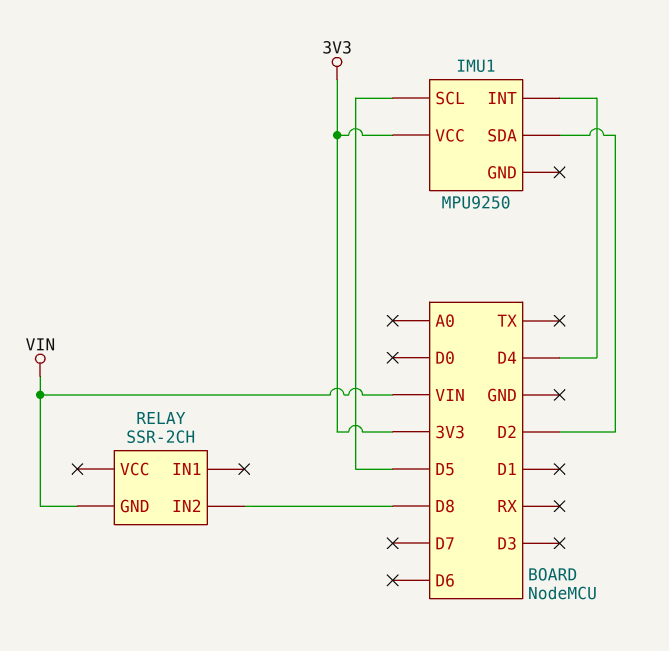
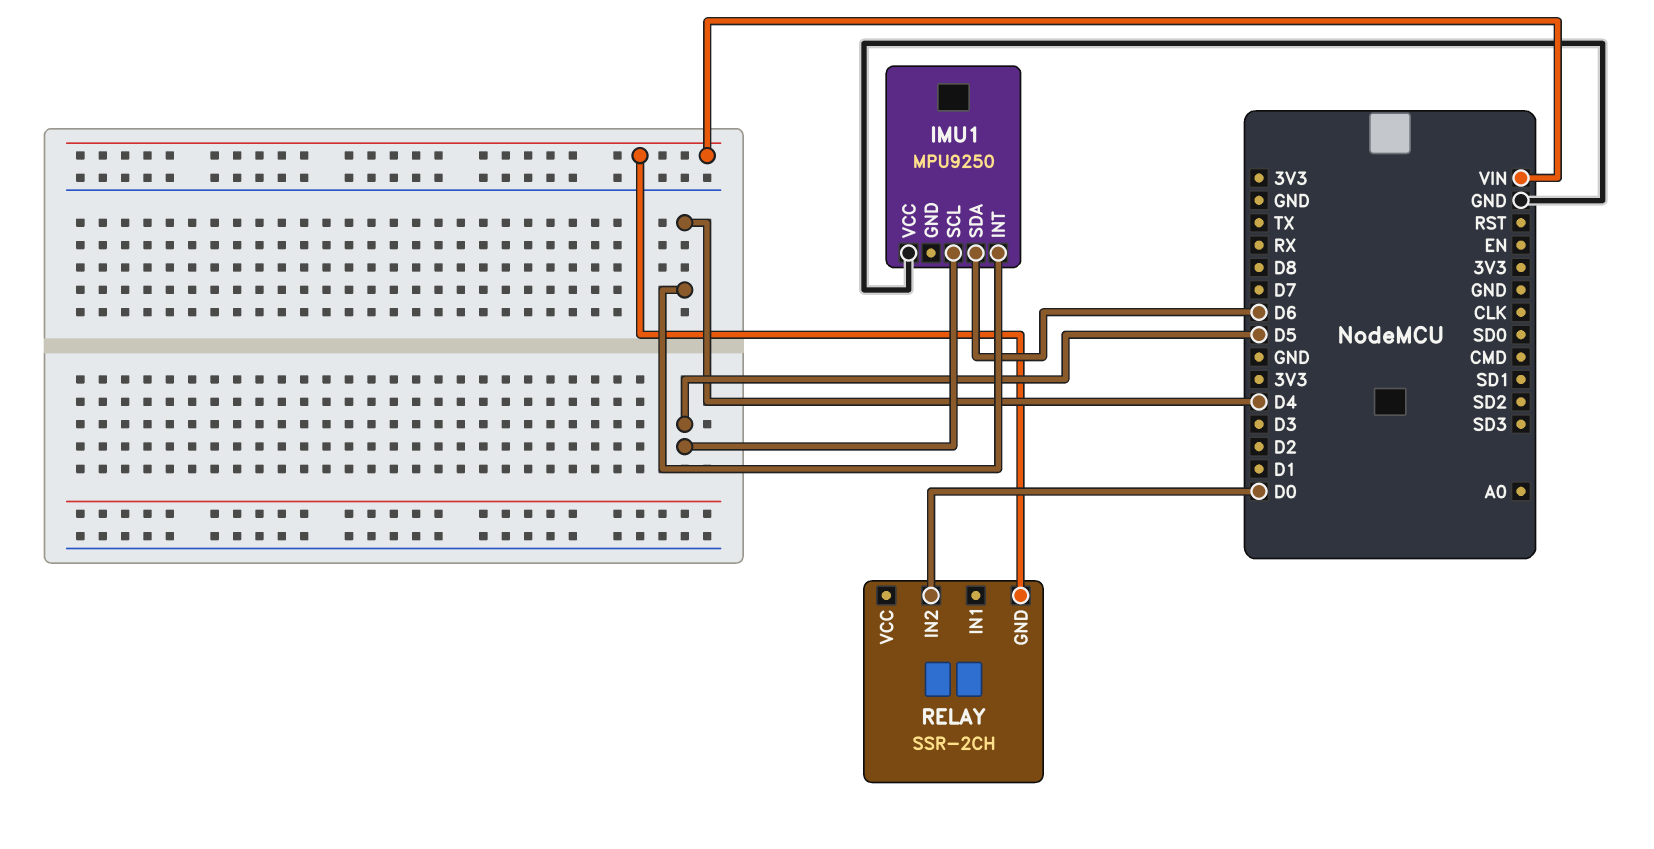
IMU1 pin SDA: D2 -> D6
IMU1 pin VCC: 3V3 -> GND
RELAY pin IN2: D8 -> D0

